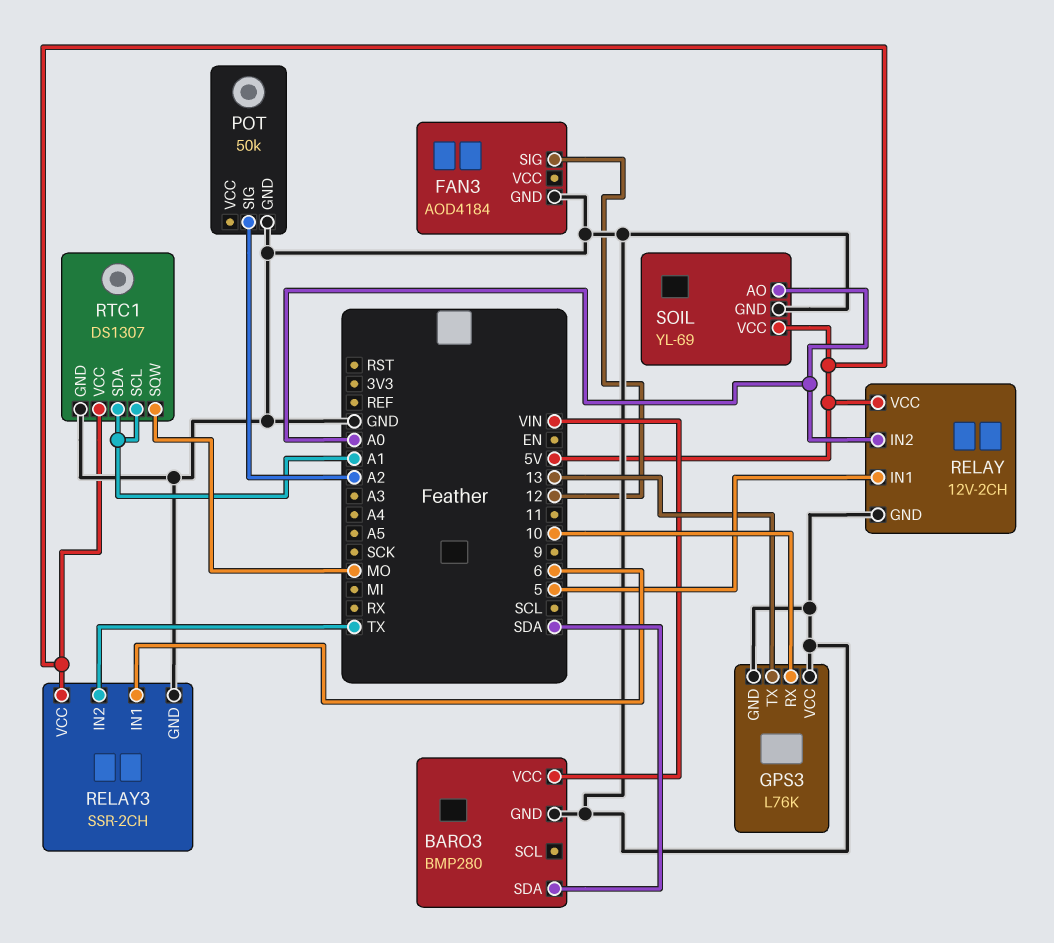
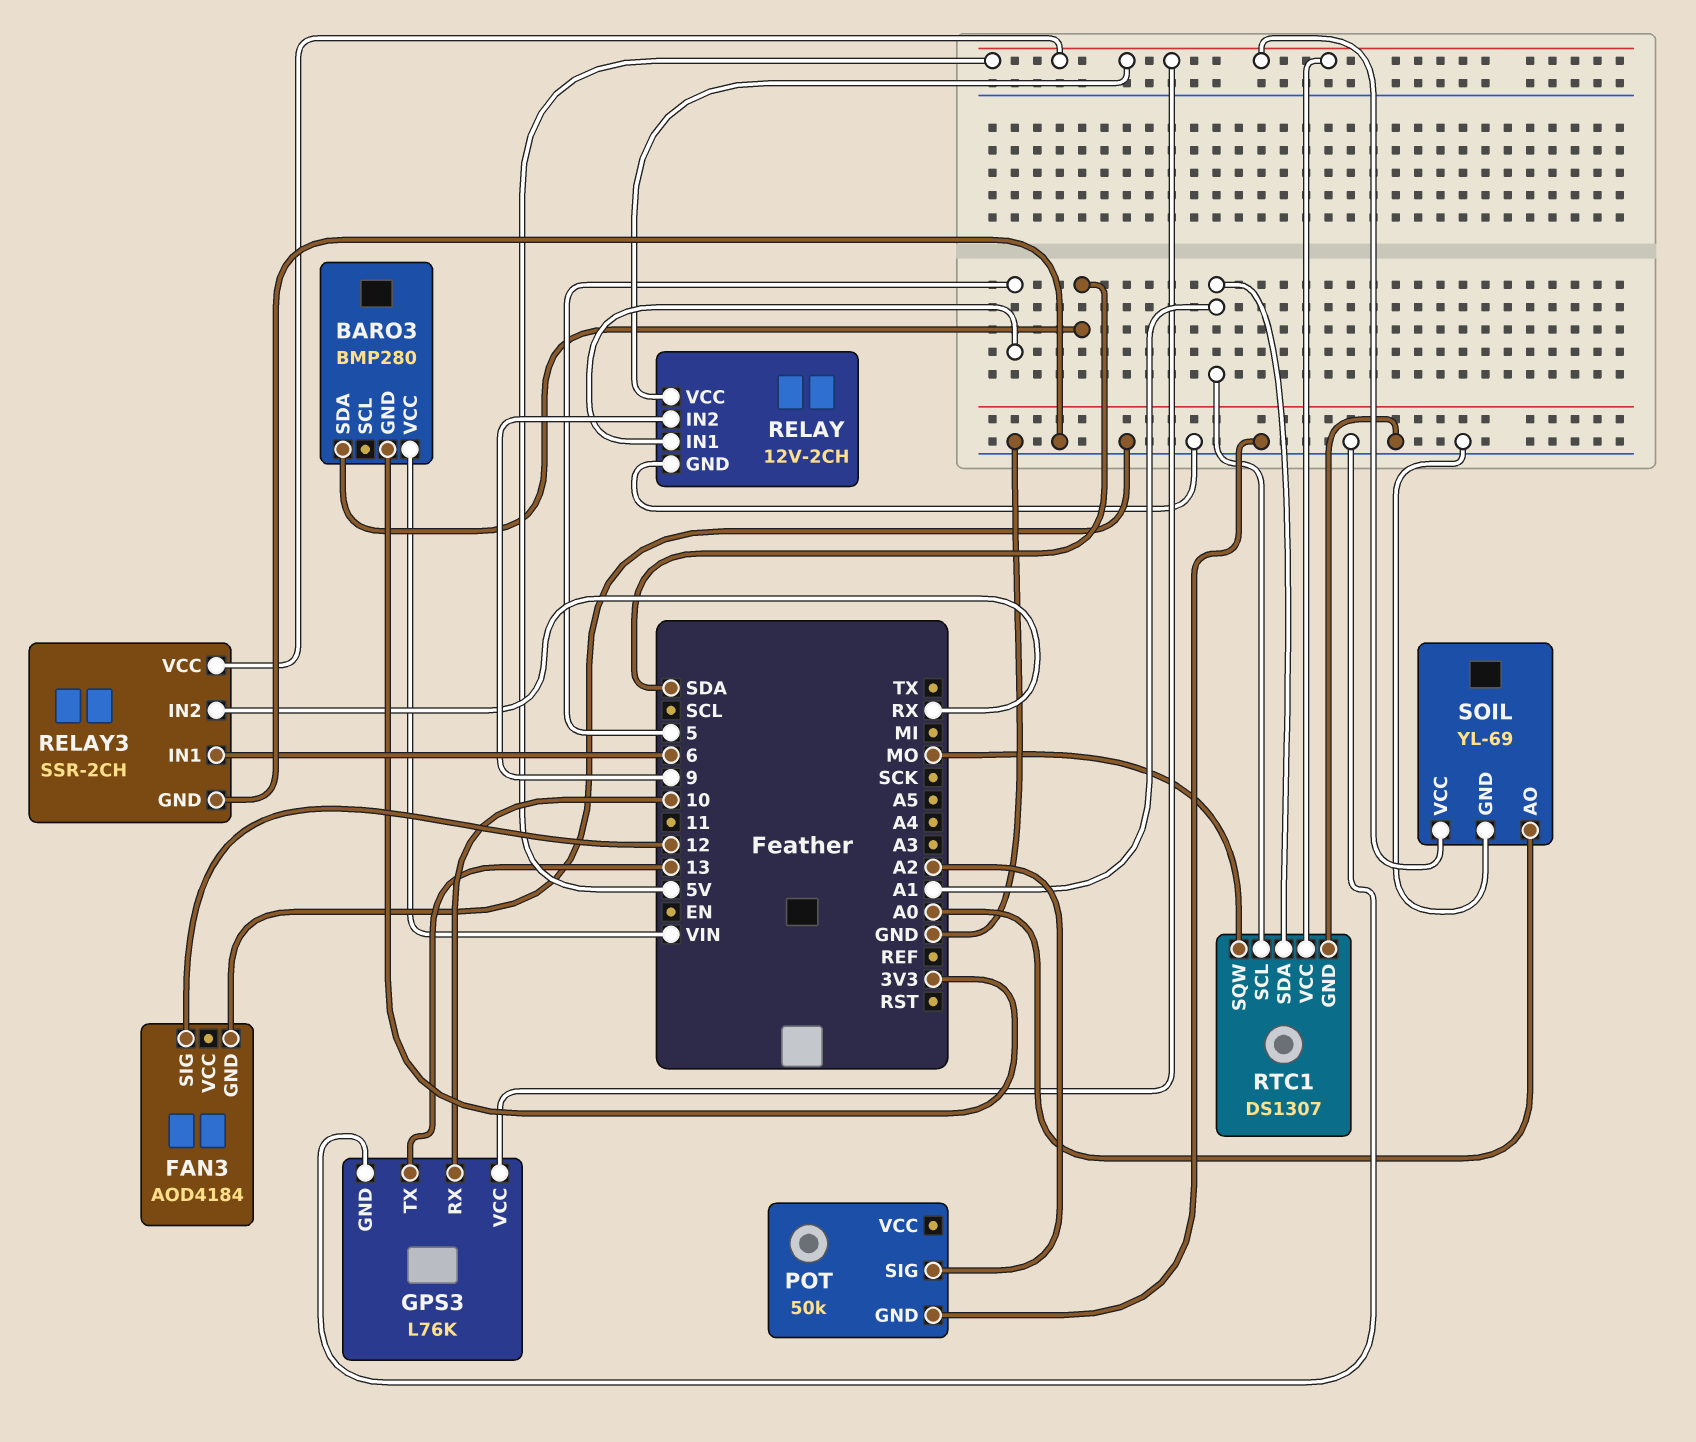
BARO3 pin GND: GND -> 3V3
GPS3 pin VCC: GND -> 5V
RELAY pin IN2: A0 -> 9
RELAY3 pin IN2: TX -> RX

